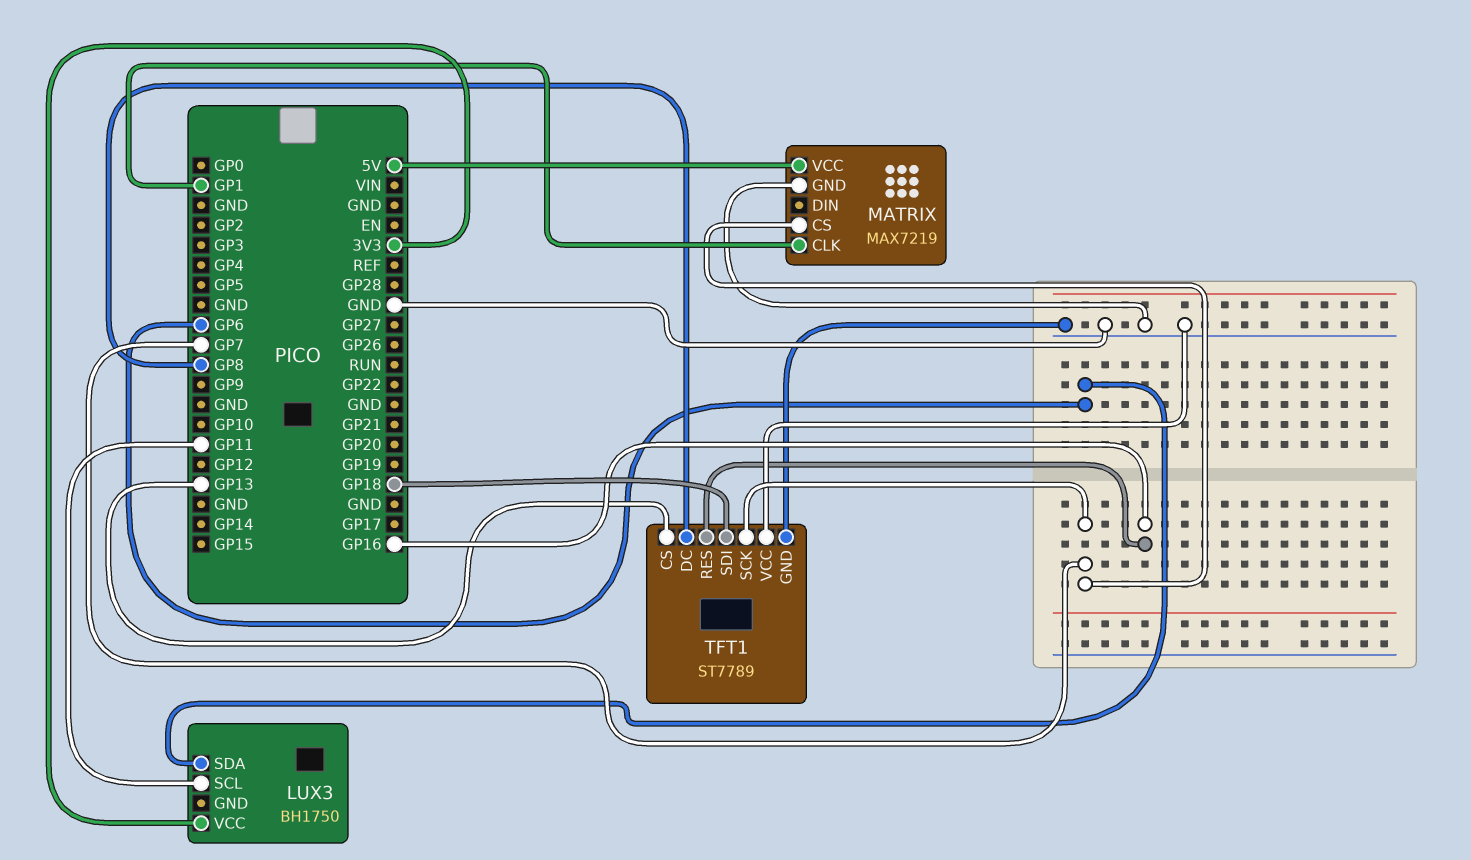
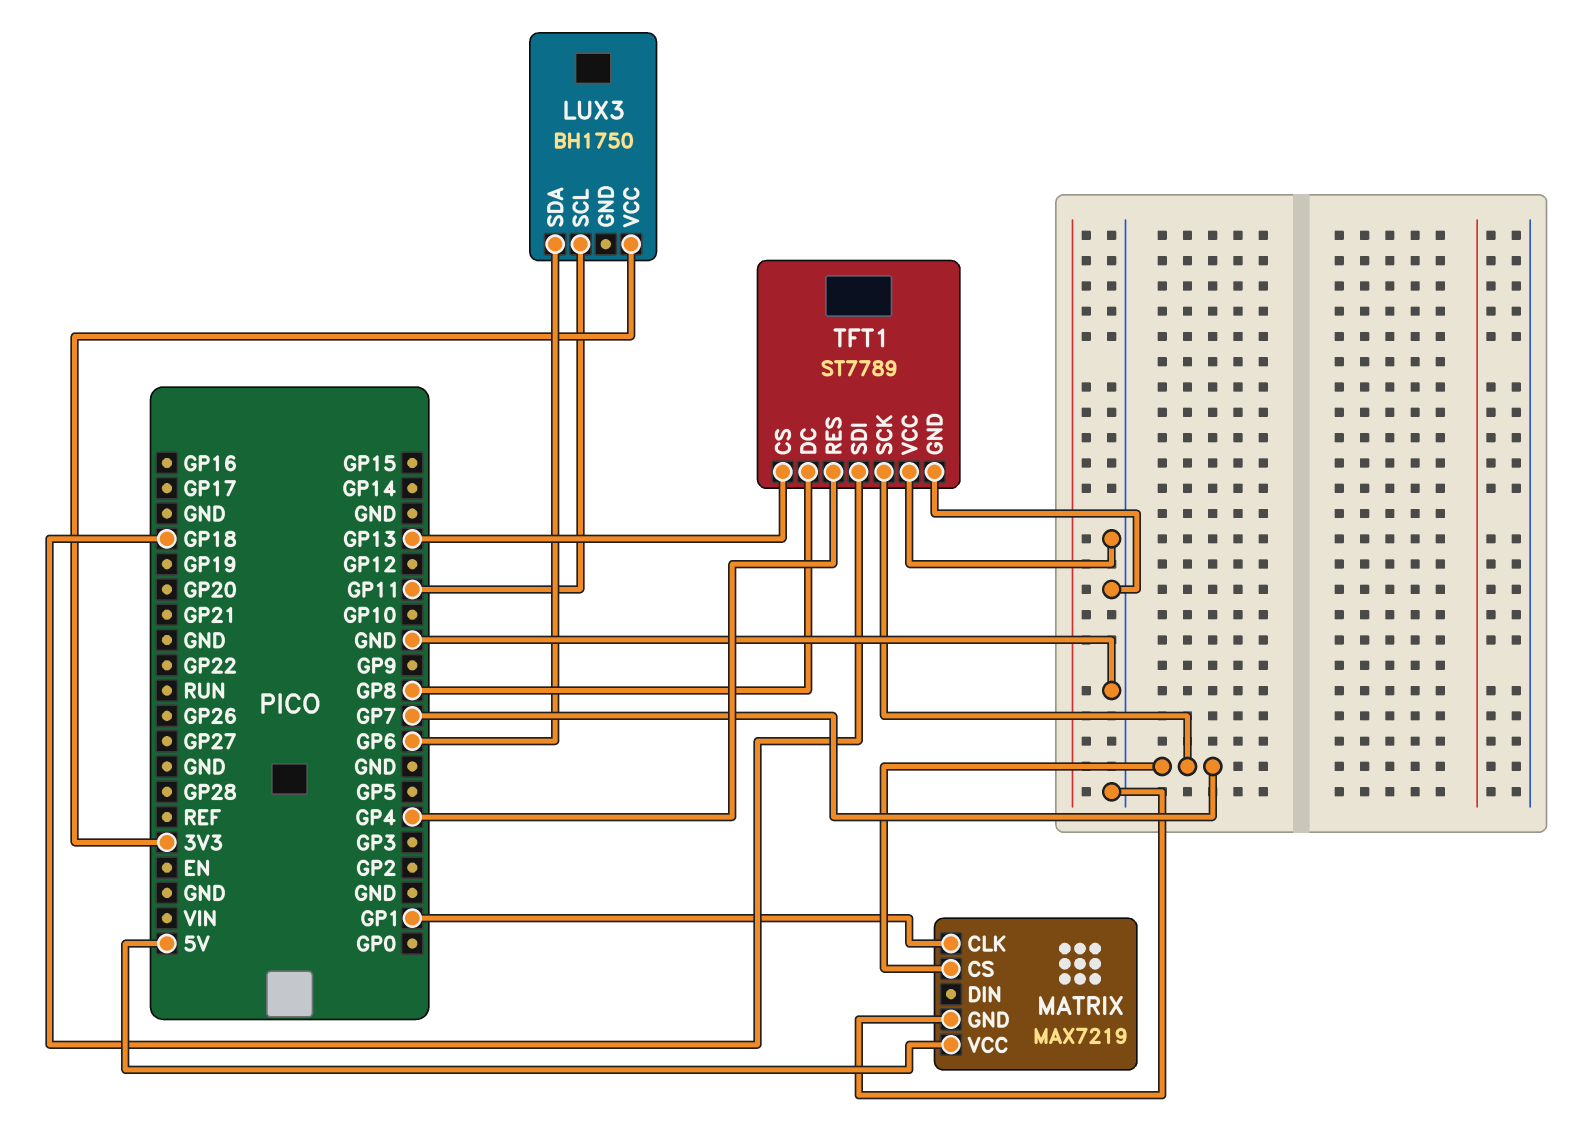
TFT1 pin RES: GP16 -> GP4

